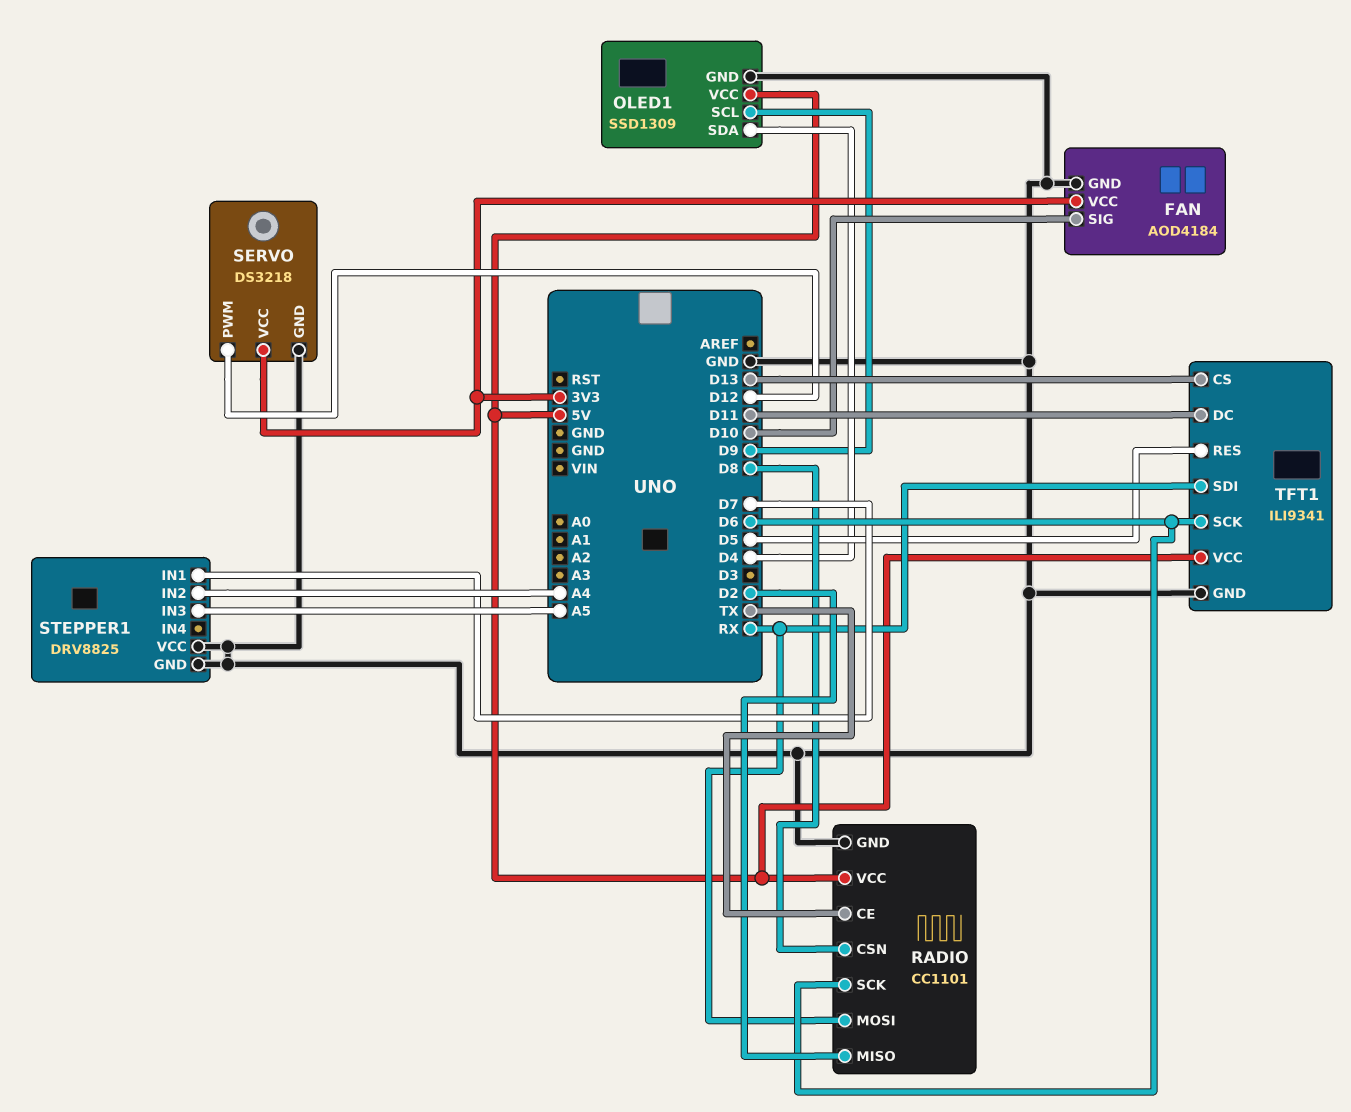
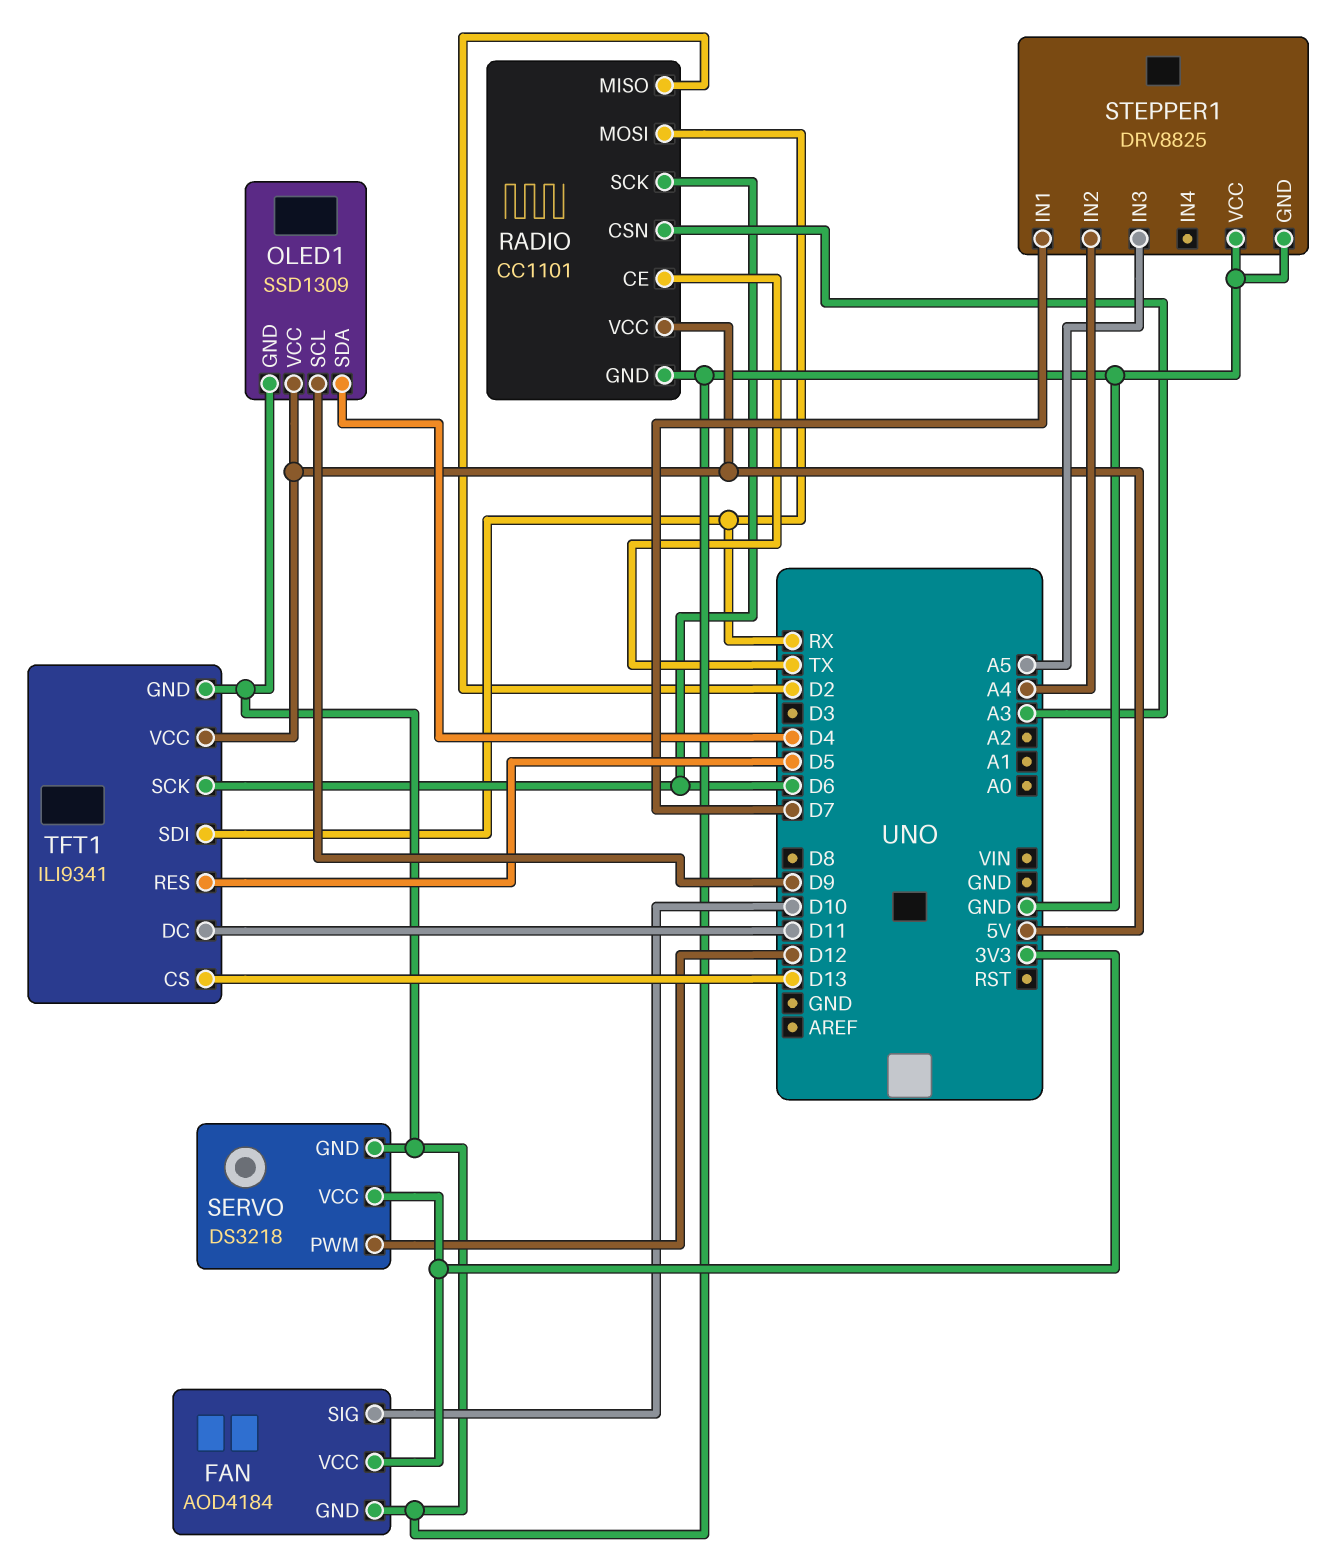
RADIO pin CSN: D8 -> A3

